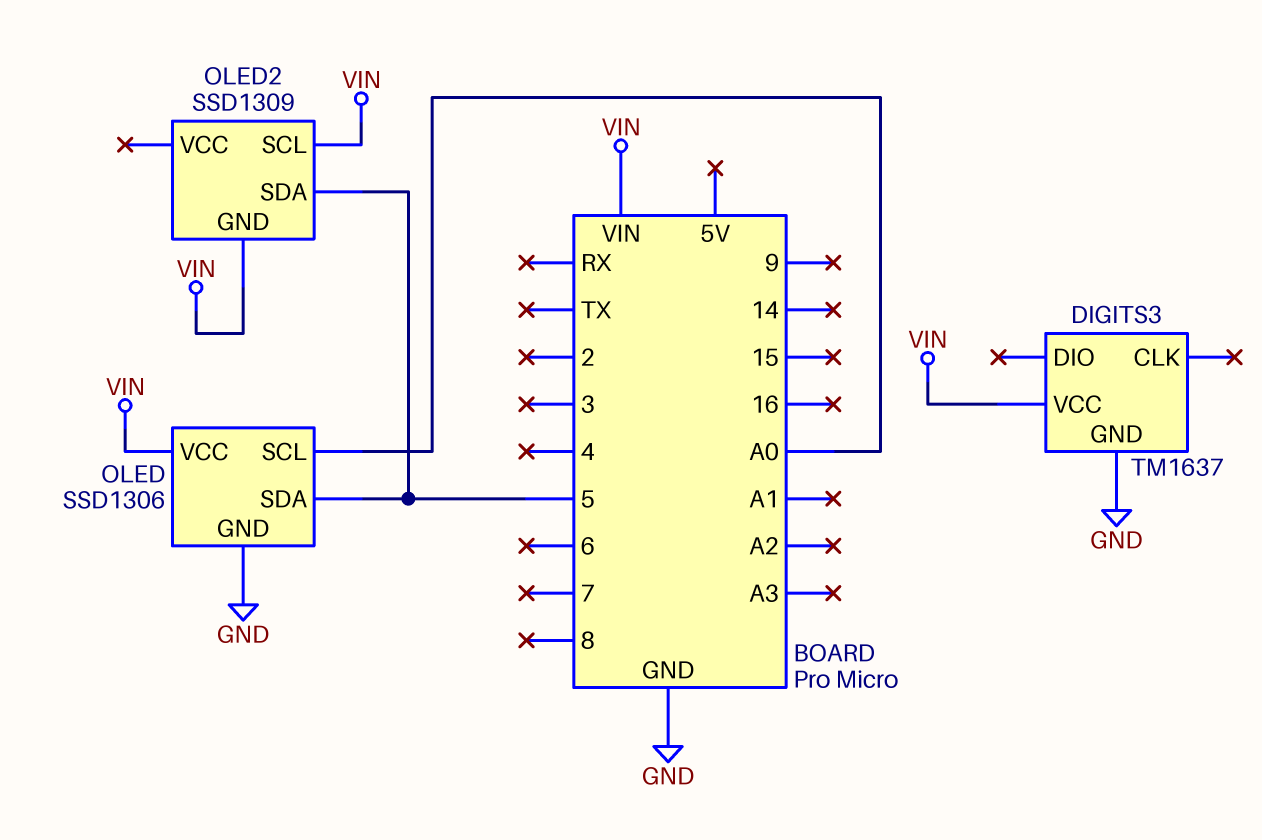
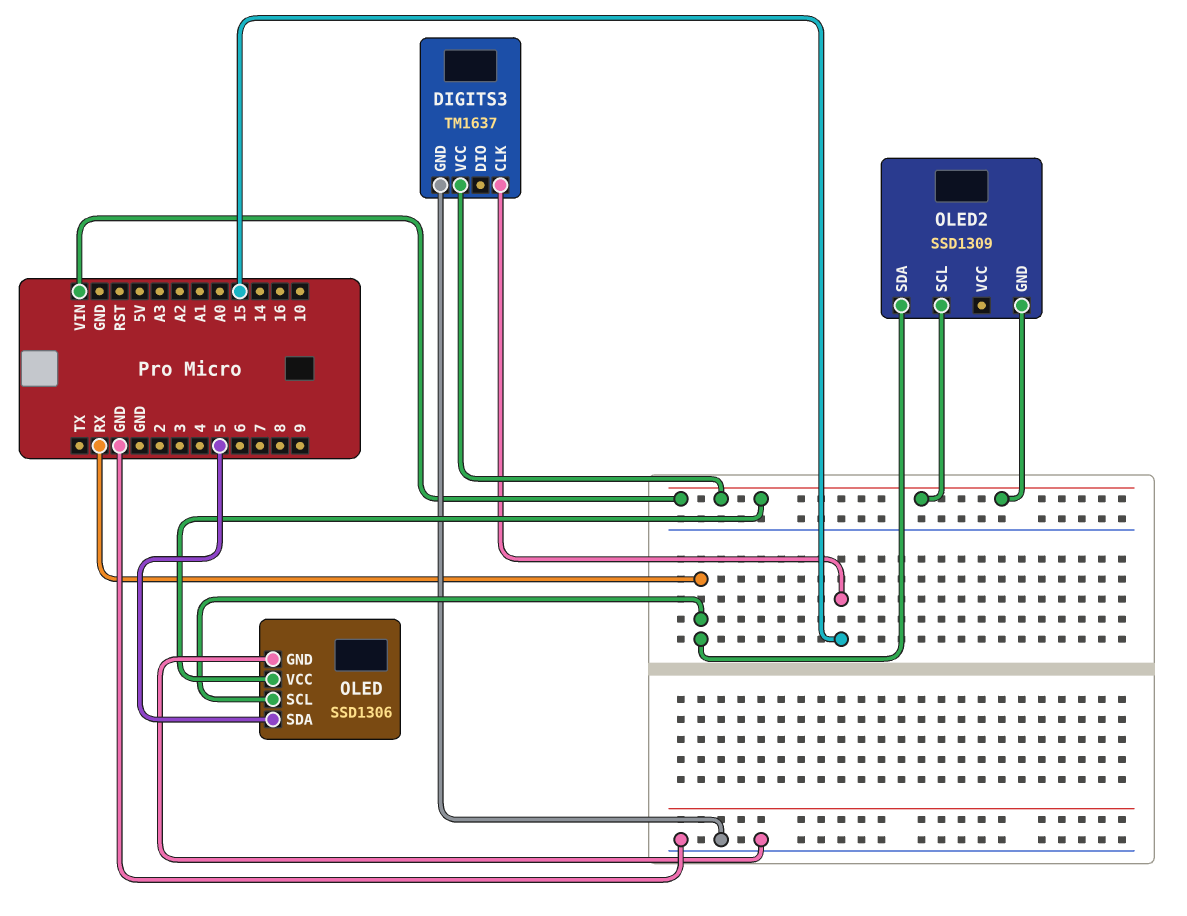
DIGITS3 pin CLK: none -> 15
OLED pin SCL: A0 -> RX
OLED2 pin SDA: 5 -> RX

